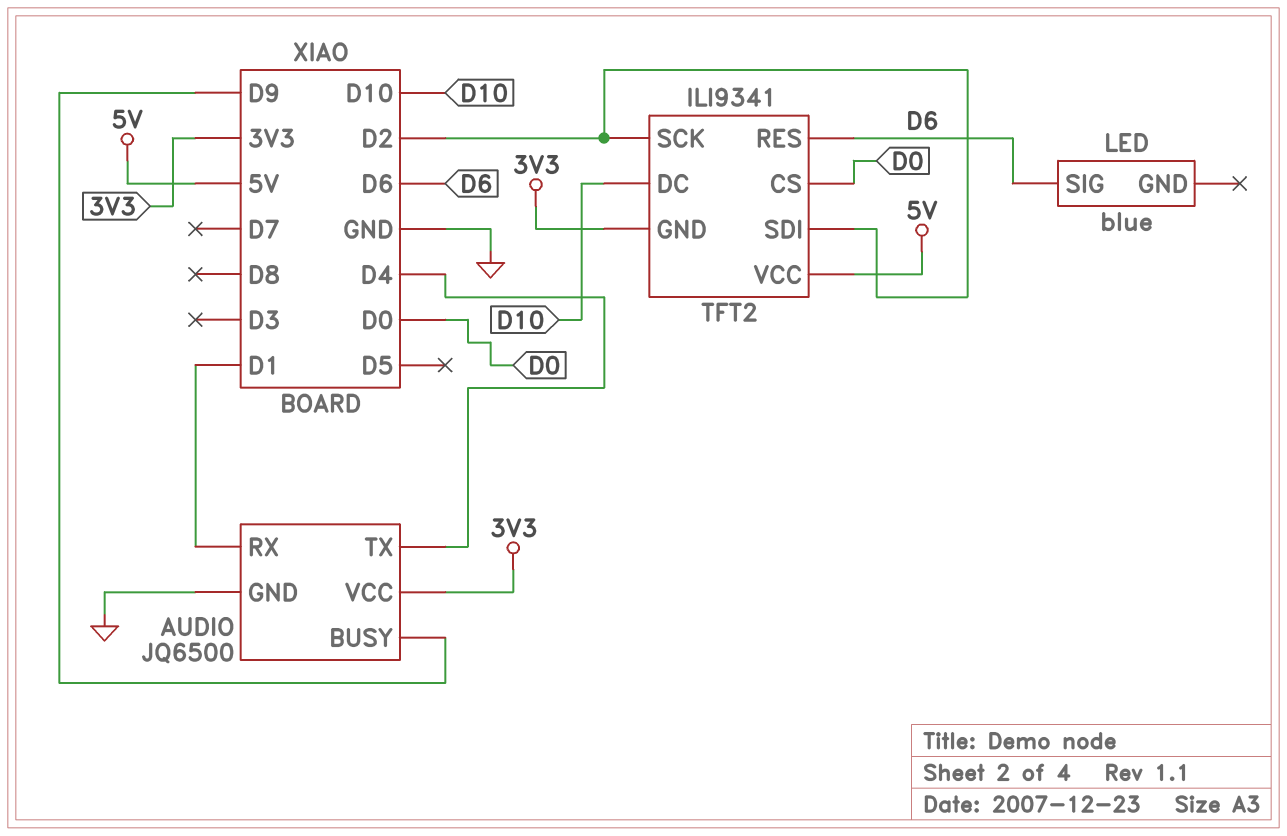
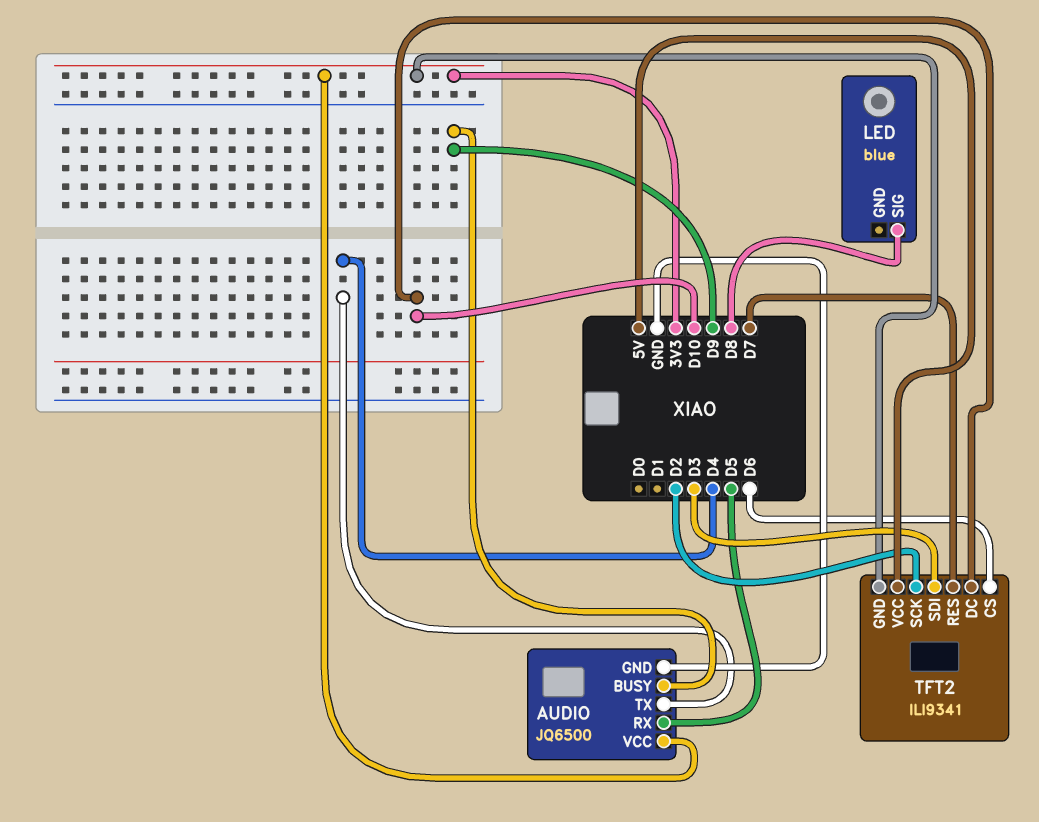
AUDIO pin RX: D1 -> D5
LED pin SIG: D6 -> D8
TFT2 pin CS: D0 -> D6
TFT2 pin RES: D6 -> D7
TFT2 pin SDI: D2 -> D3

